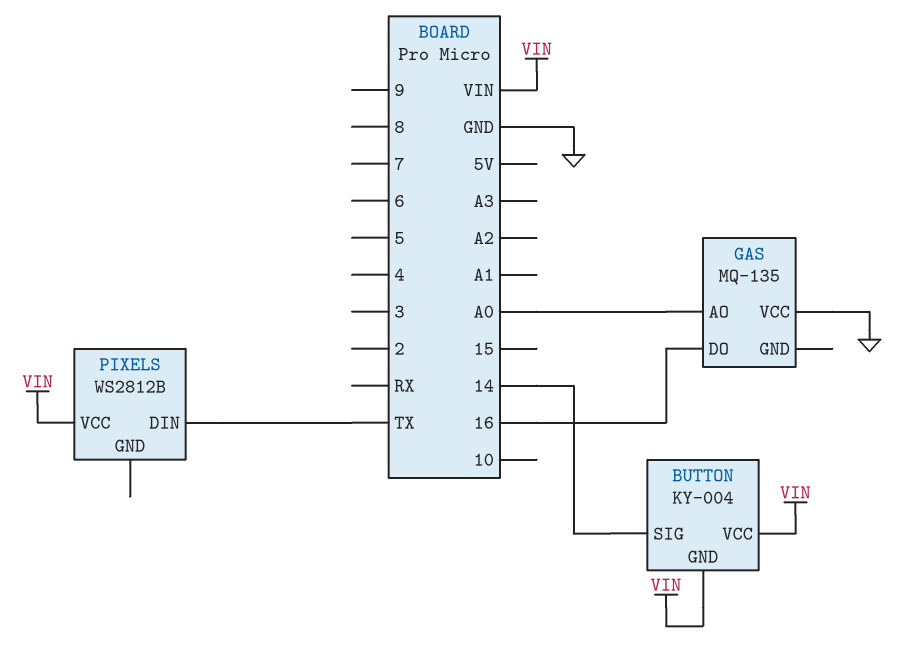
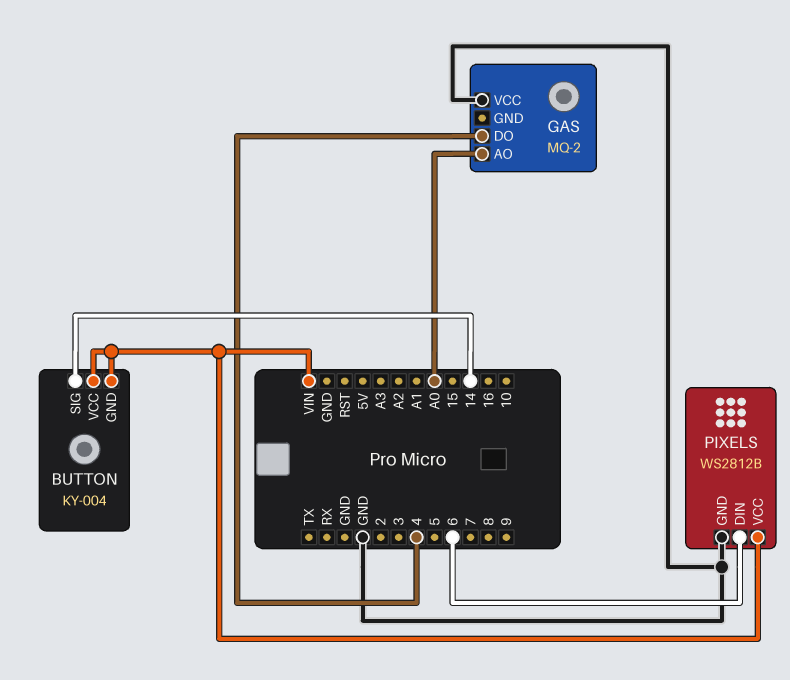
GAS: MQ-135 -> MQ-2
GAS pin DO: 16 -> 4
PIXELS pin DIN: TX -> 6
PIXELS pin GND: none -> GND

